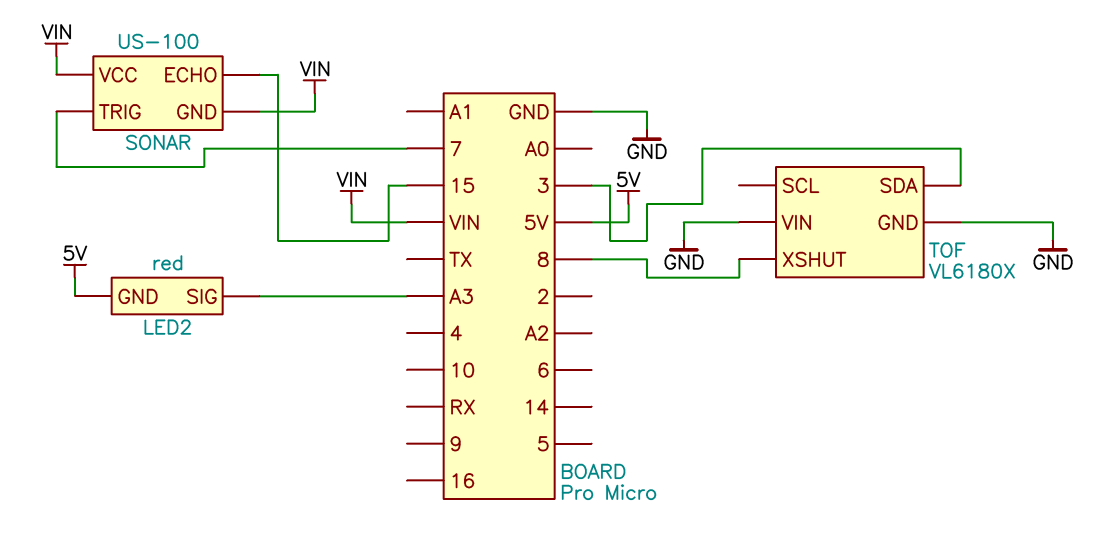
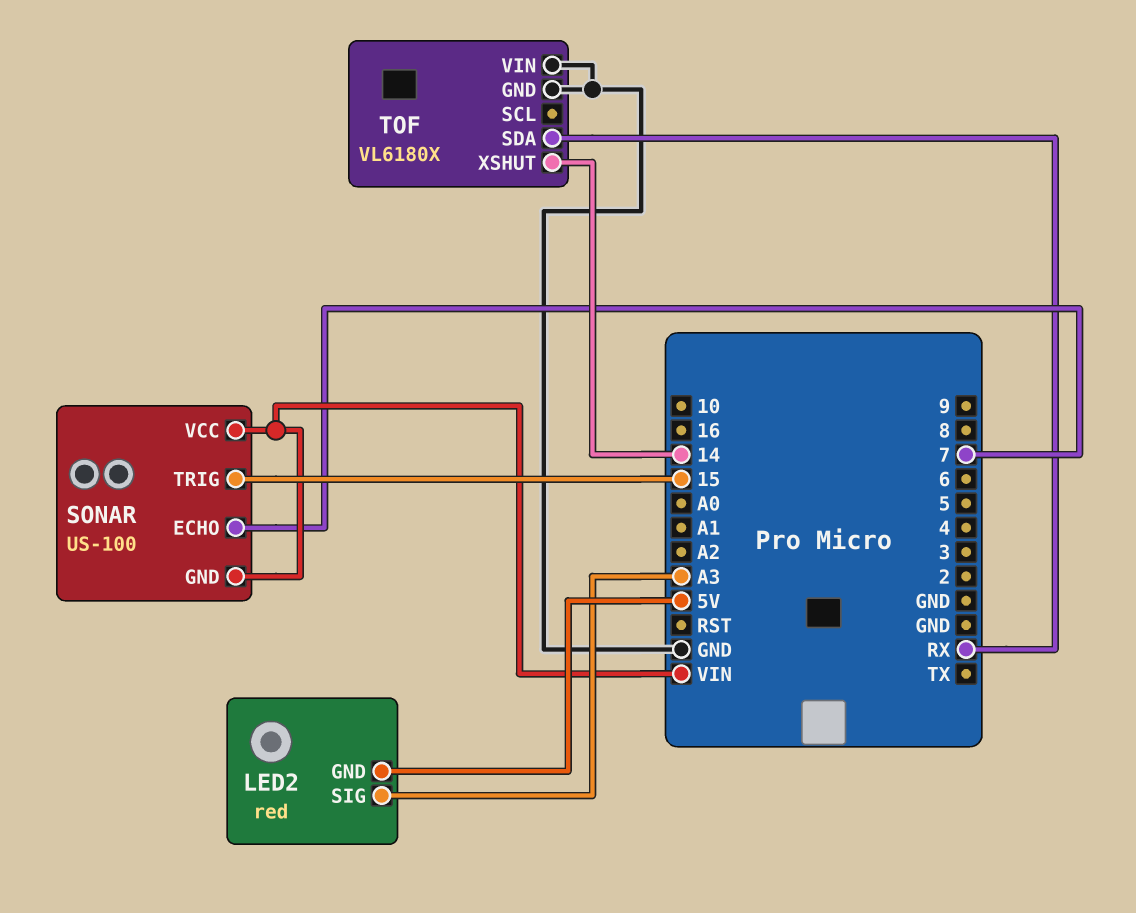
SONAR pin ECHO: 15 -> 7
SONAR pin TRIG: 7 -> 15
TOF pin SDA: 3 -> RX
TOF pin XSHUT: 8 -> 14

